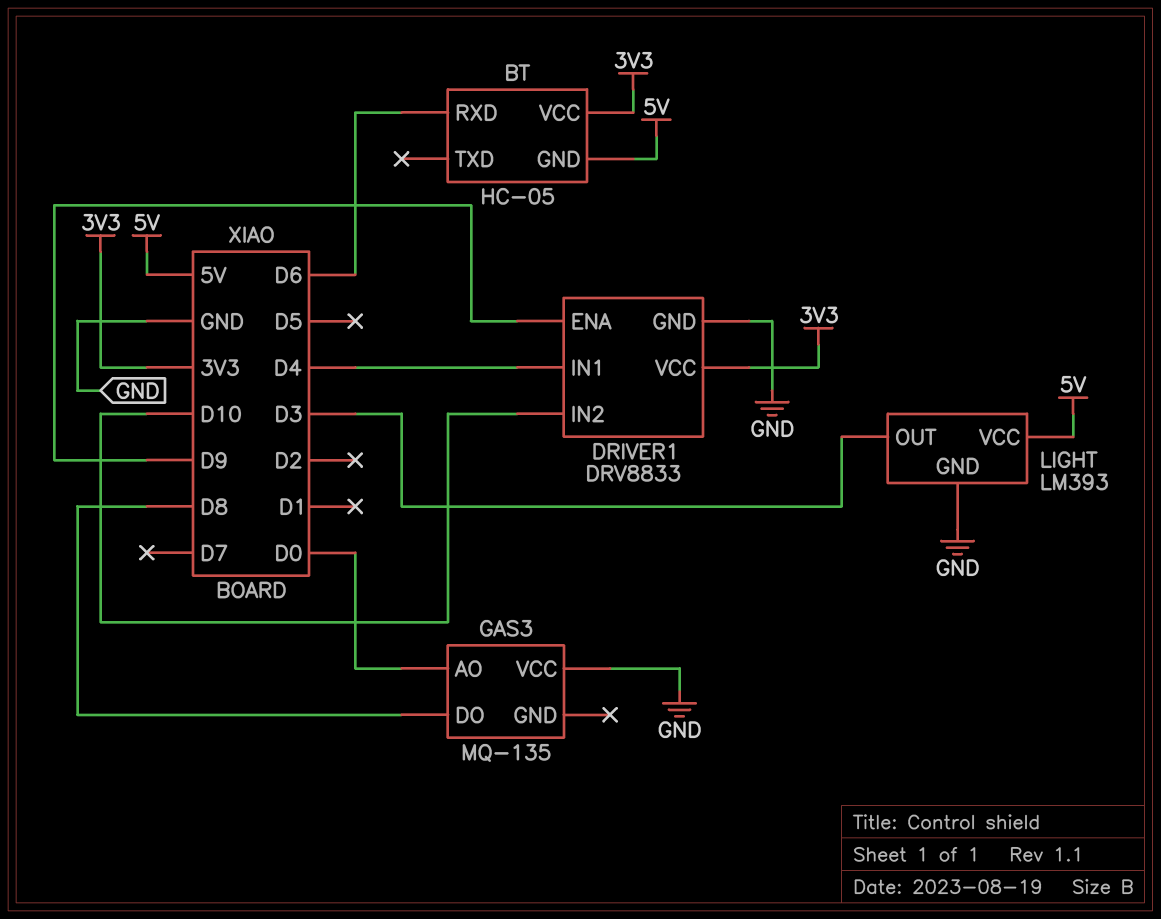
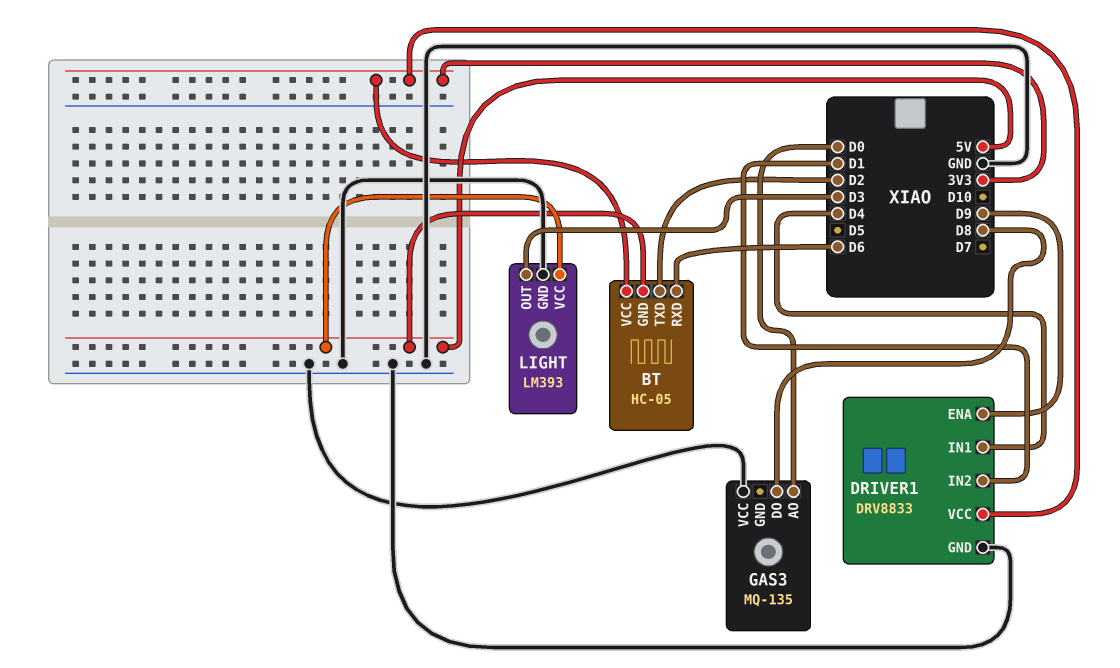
BT pin TXD: none -> D2
DRIVER1 pin IN2: D10 -> D1

